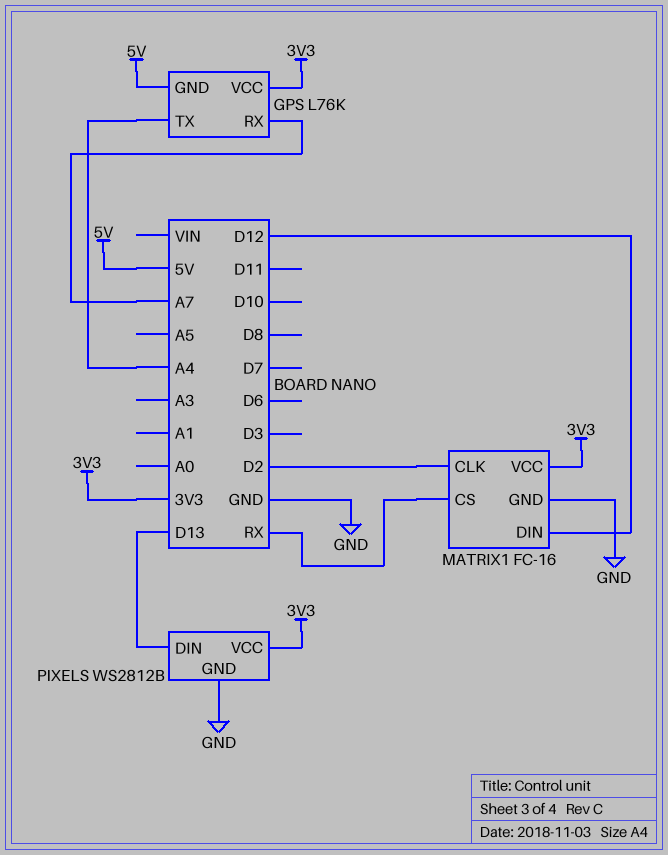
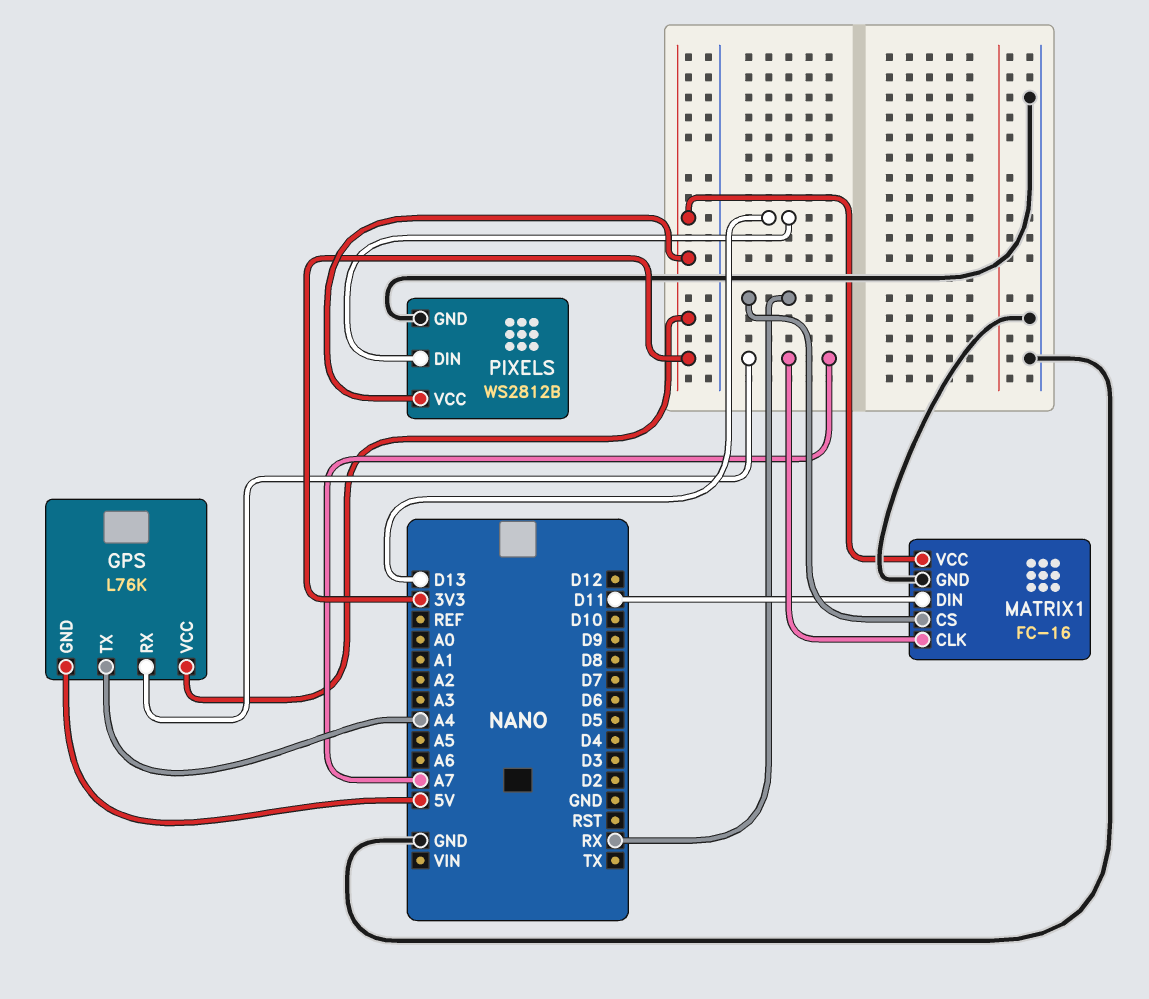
MATRIX1 pin CLK: D2 -> A7
MATRIX1 pin DIN: D12 -> D11

